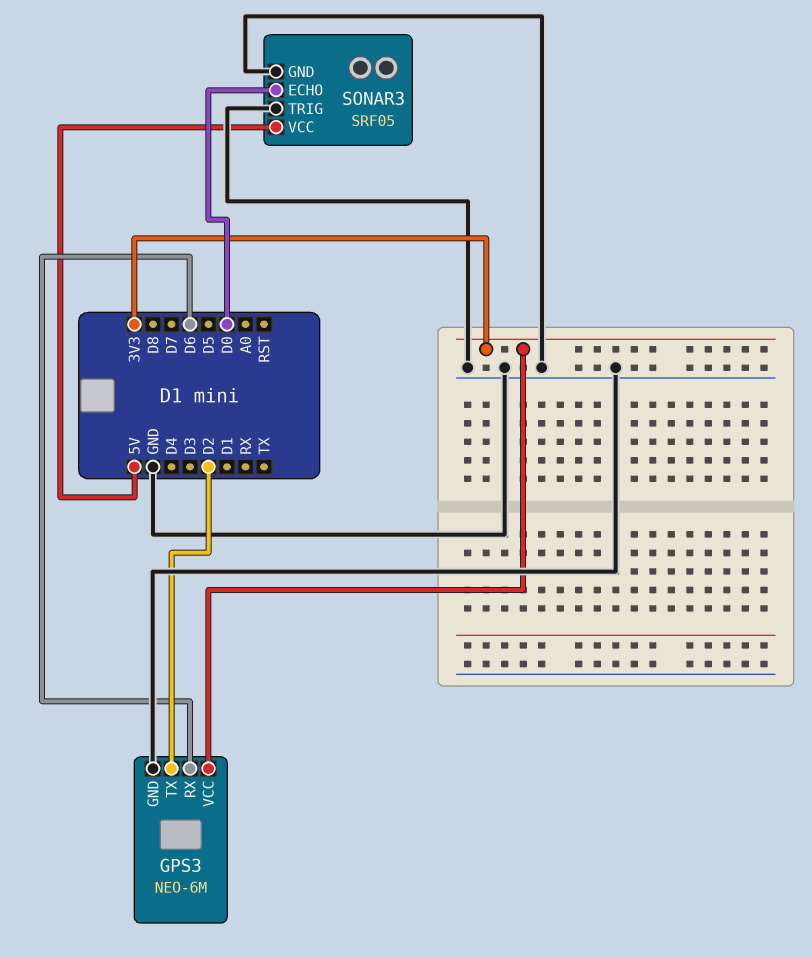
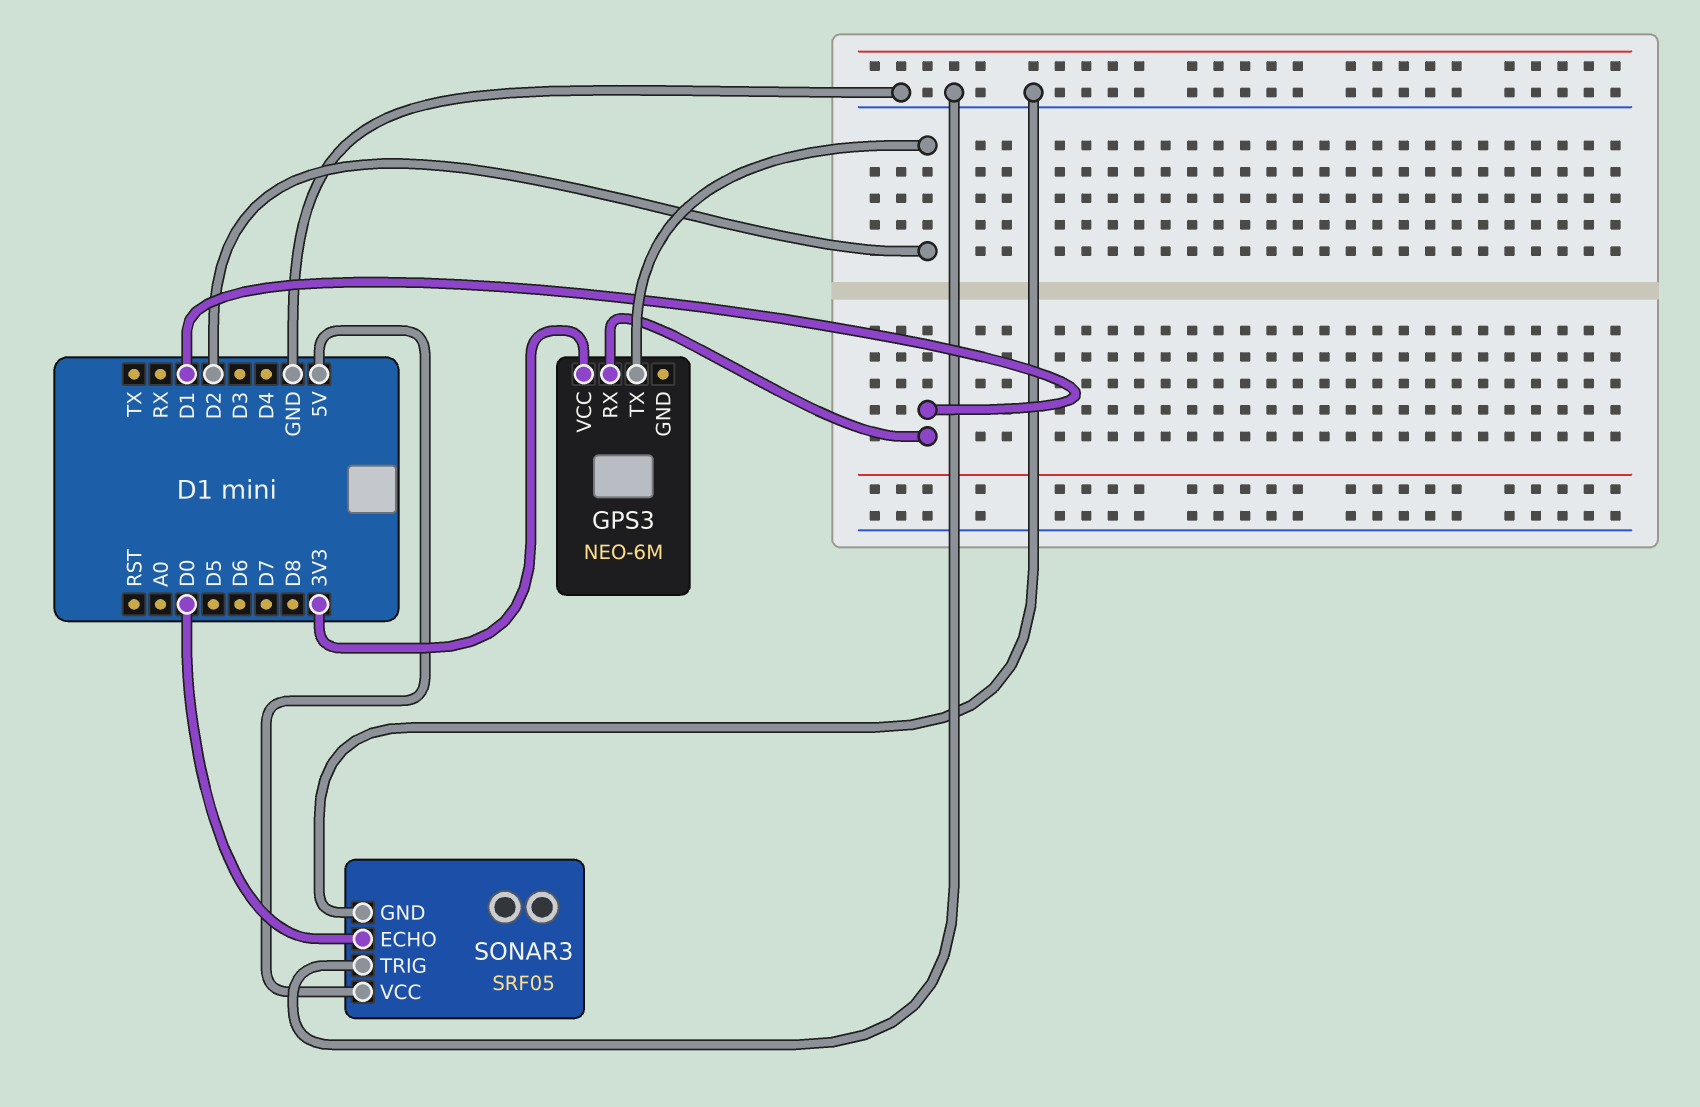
GPS3 pin GND: GND -> none
GPS3 pin RX: D6 -> D1

